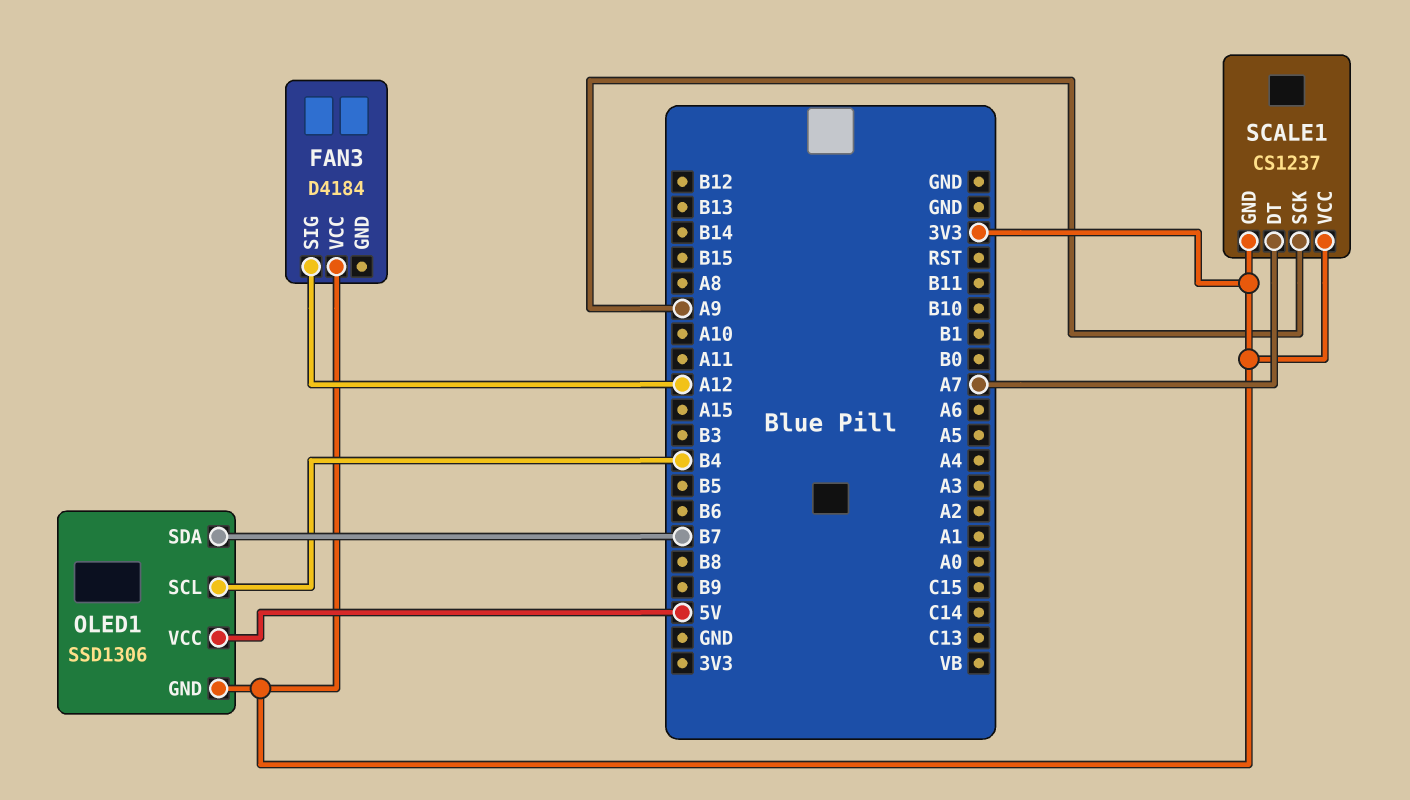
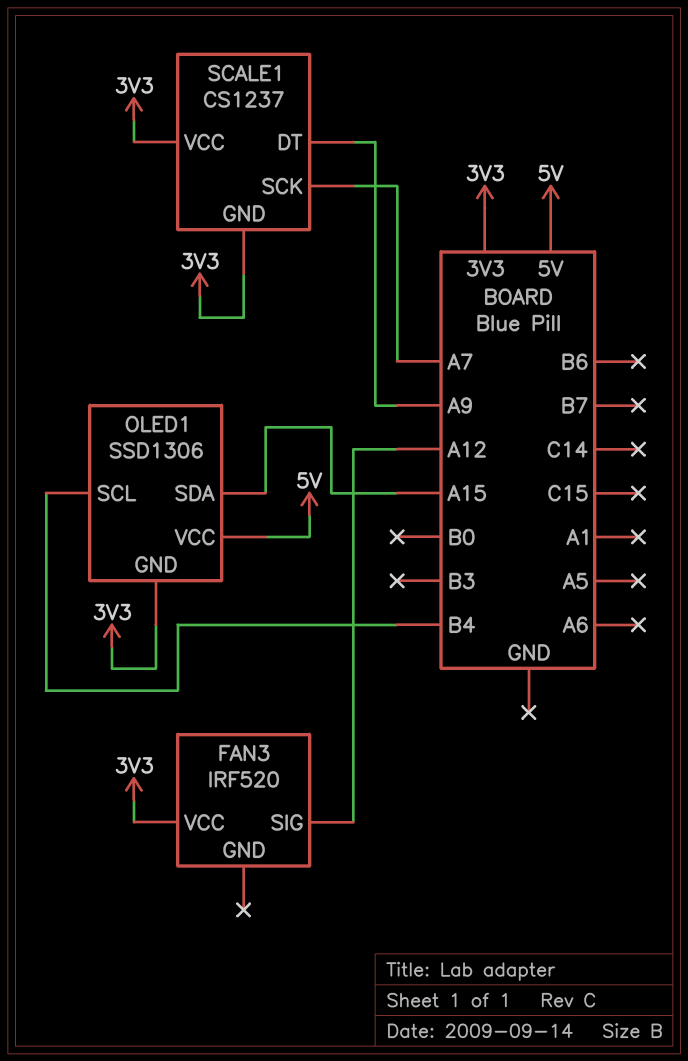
FAN3: D4184 -> IRF520
OLED1 pin SDA: B7 -> A15
SCALE1 pin DT: A7 -> A9
SCALE1 pin SCK: A9 -> A7

